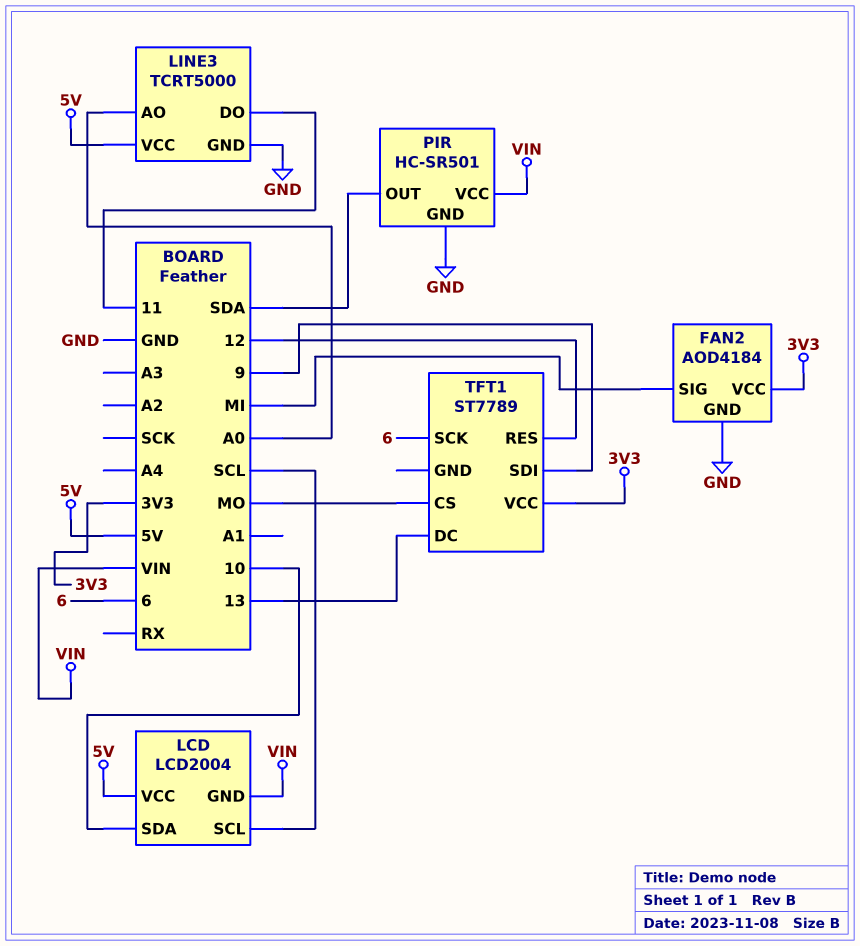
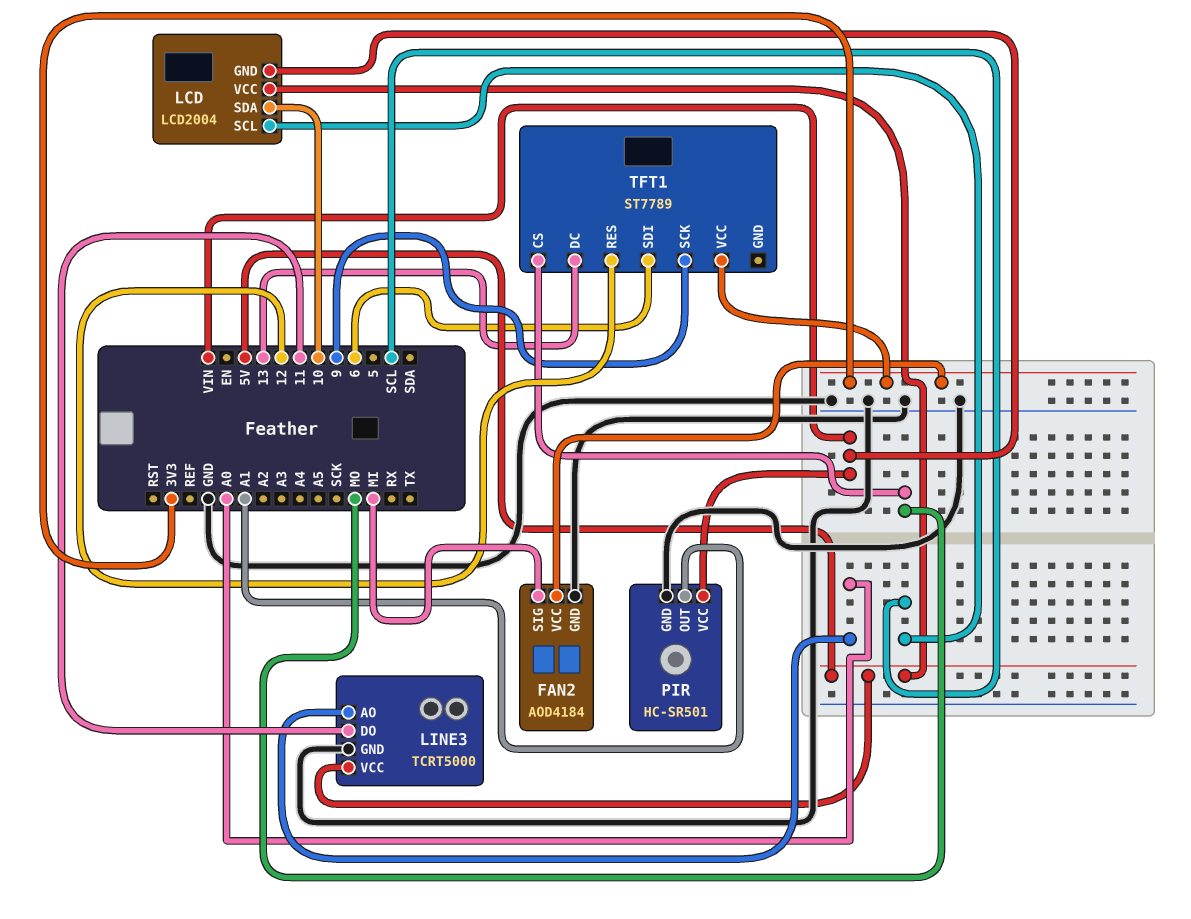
PIR pin OUT: SDA -> A1
TFT1 pin SCK: 6 -> 9
TFT1 pin SDI: 9 -> 6

